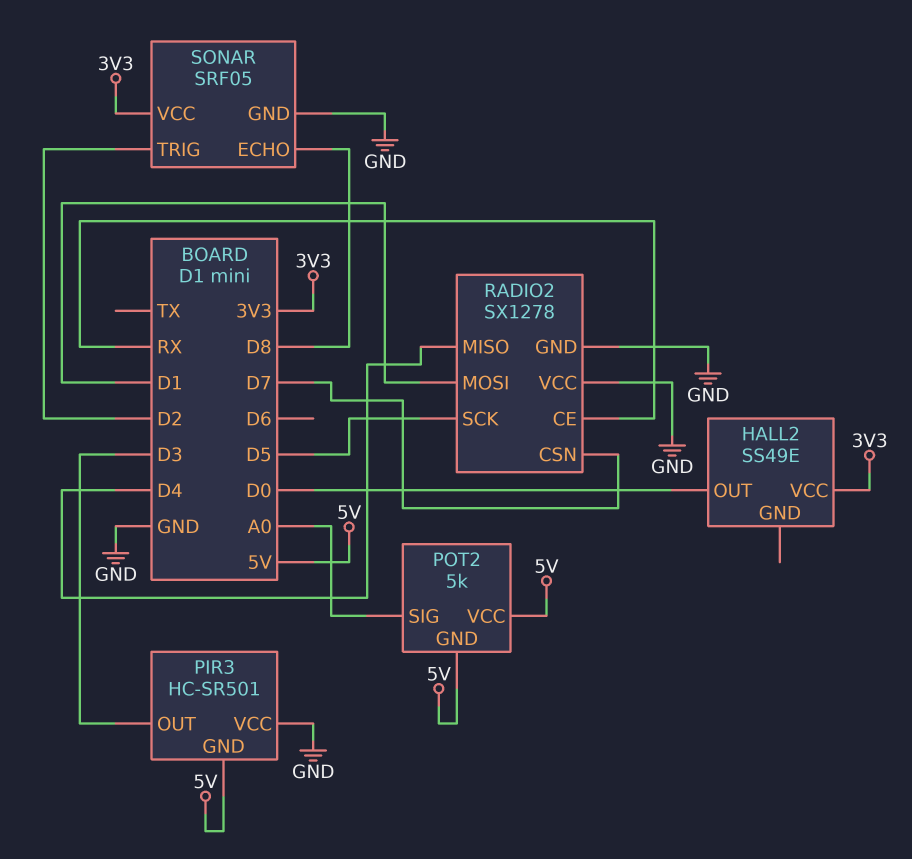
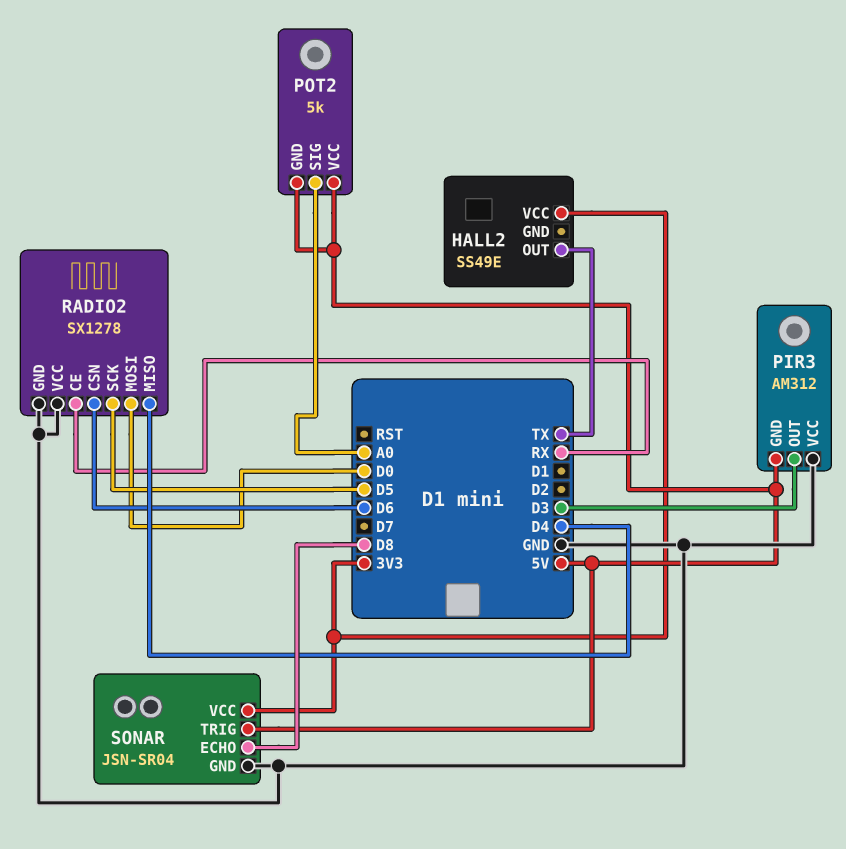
HALL2 pin OUT: D0 -> TX
PIR3: HC-SR501 -> AM312
RADIO2 pin CSN: D7 -> D6
RADIO2 pin MOSI: D1 -> D0
SONAR: SRF05 -> JSN-SR04
SONAR pin TRIG: D2 -> 5V

